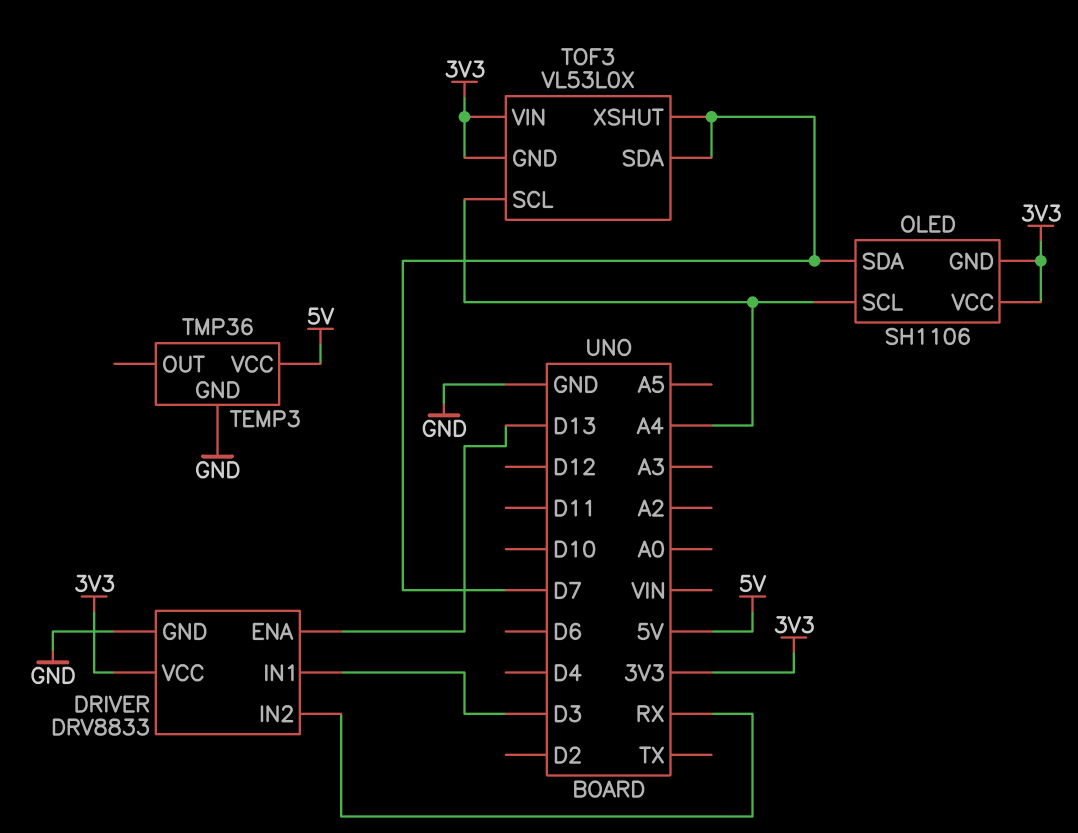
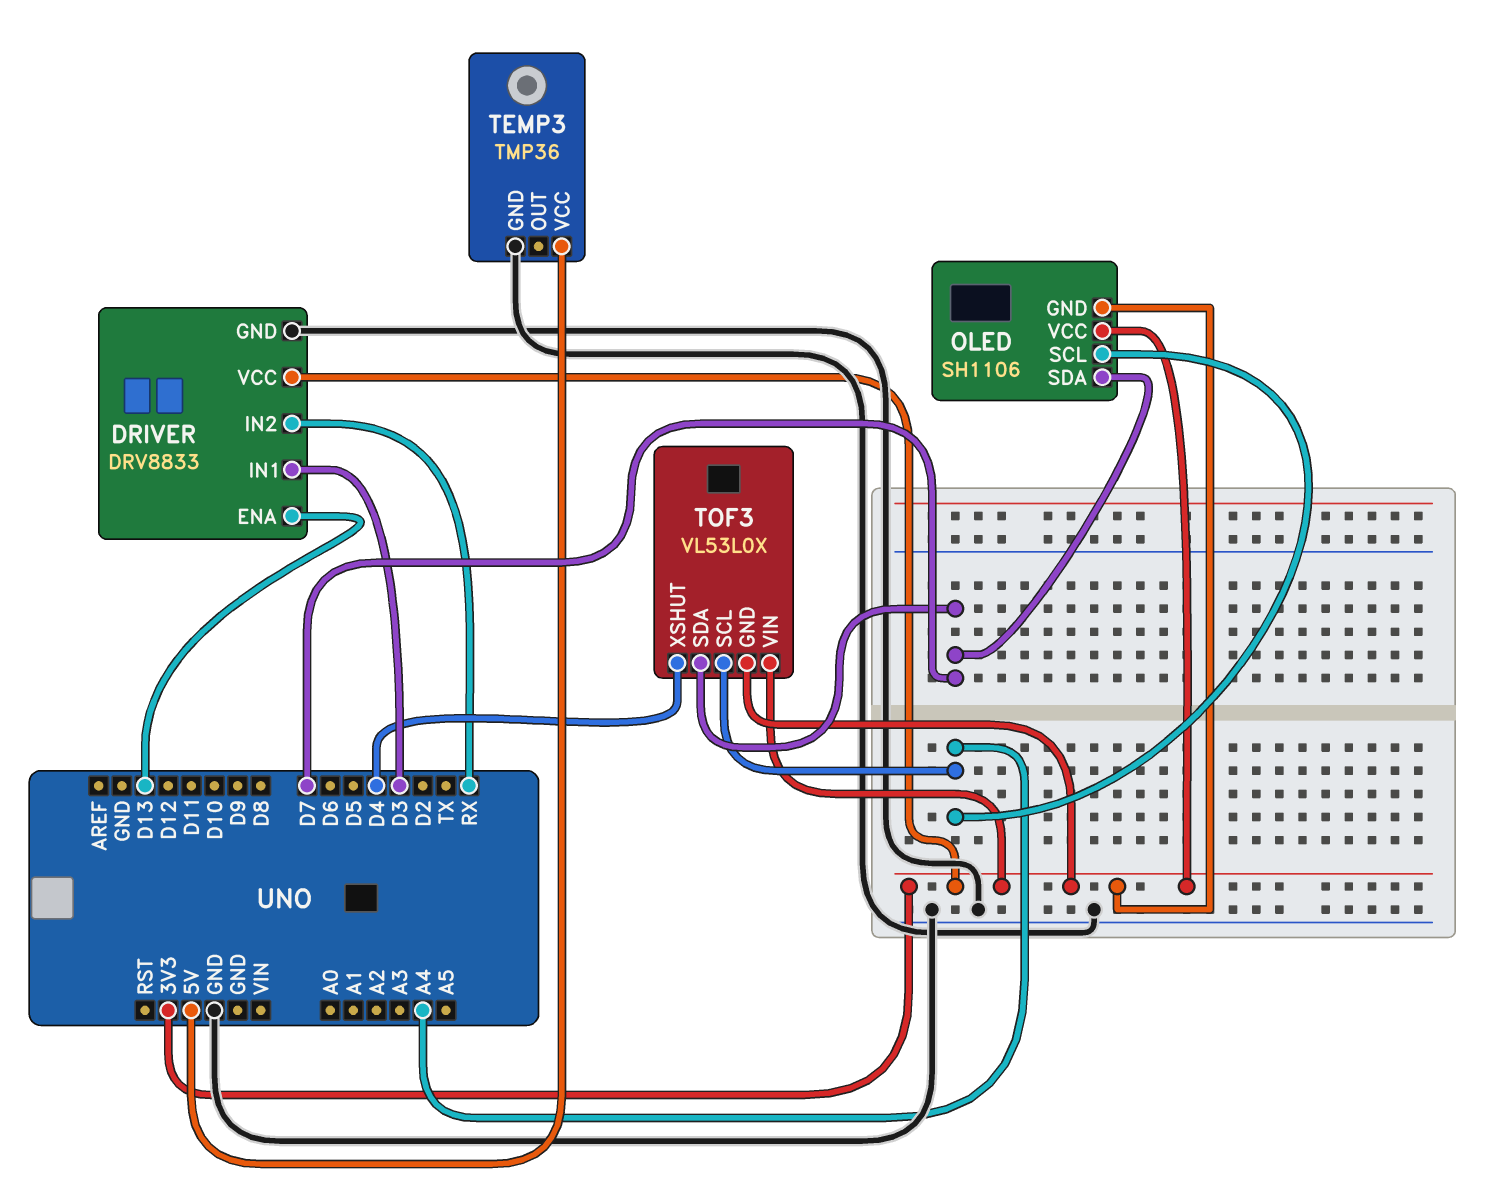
TOF3 pin XSHUT: D7 -> D4

